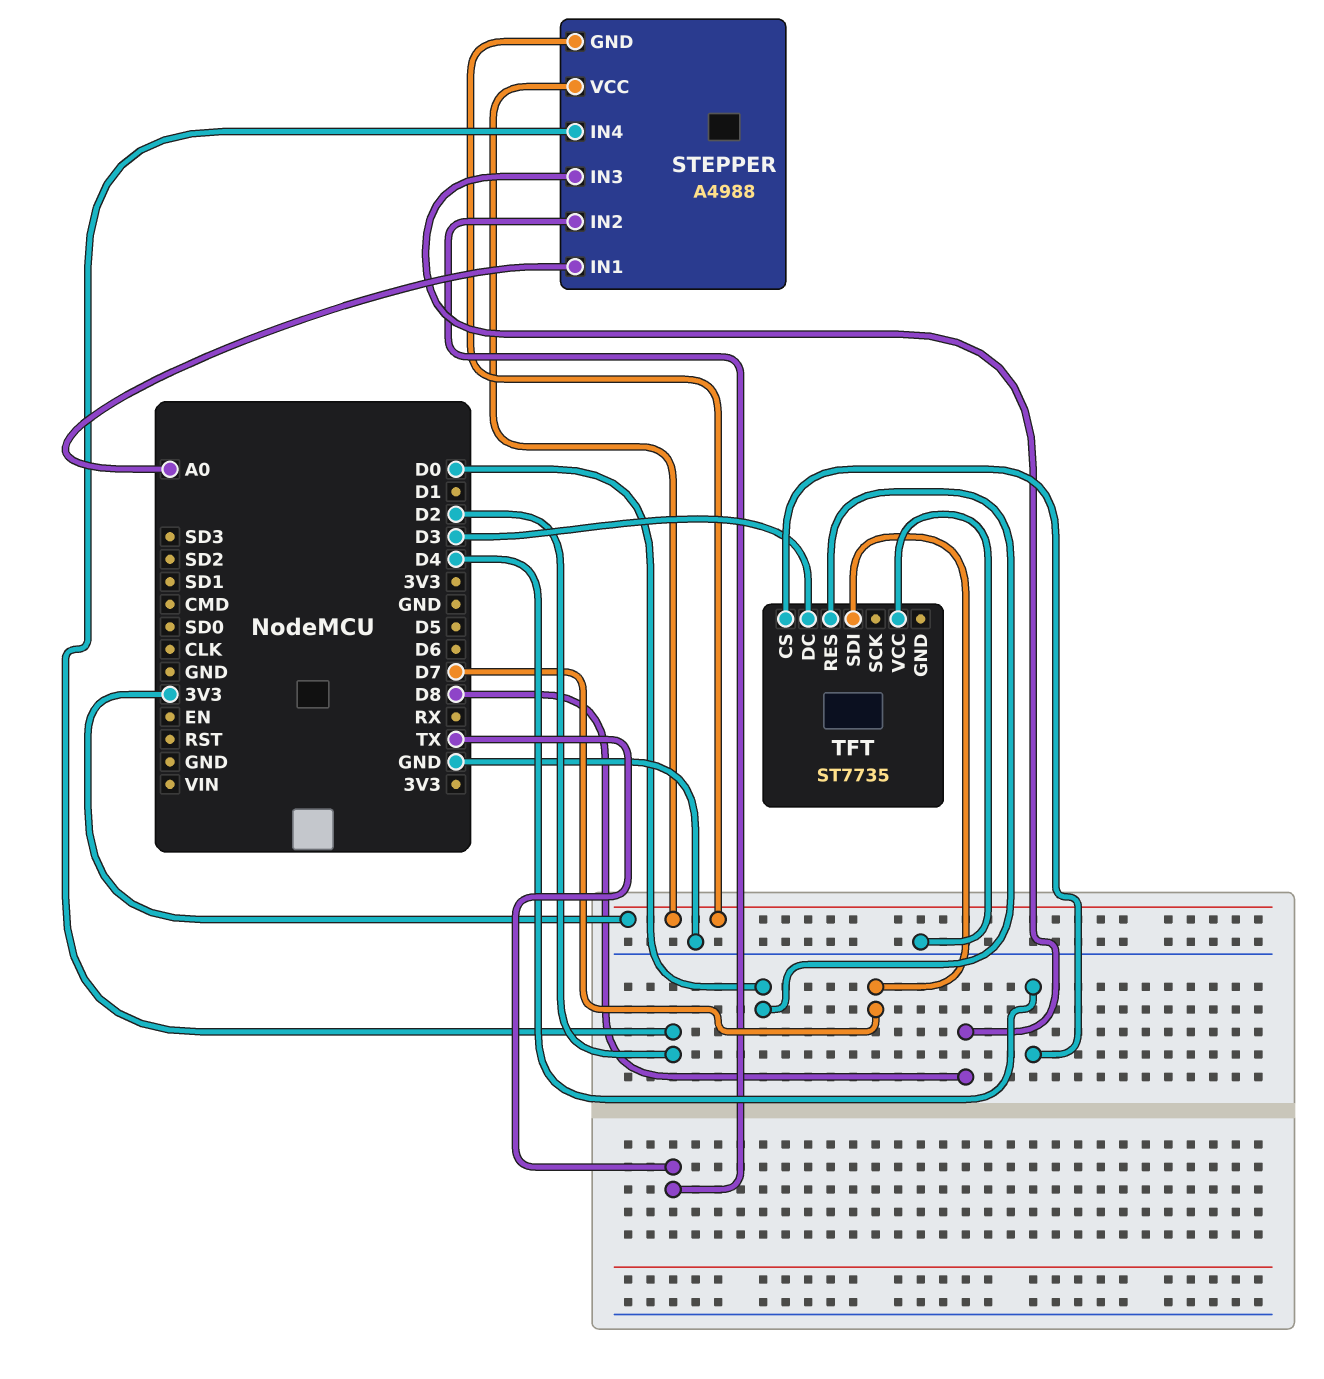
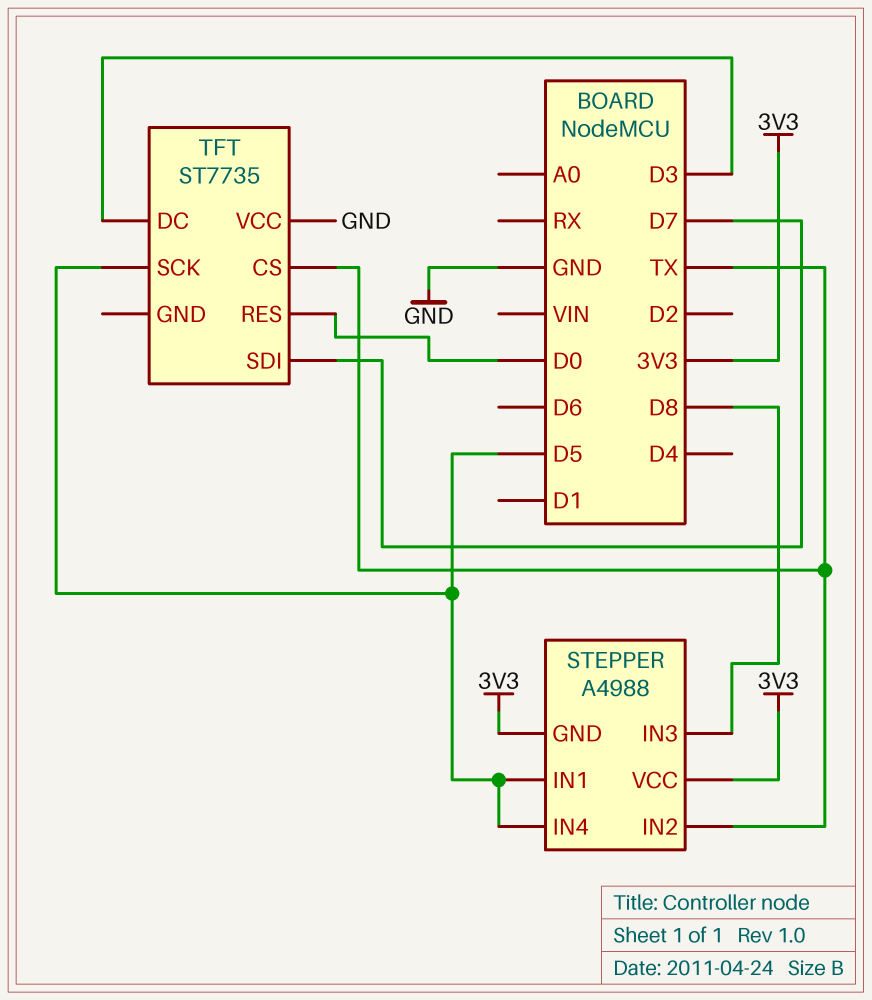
STEPPER pin IN1: A0 -> D5
STEPPER pin IN4: D2 -> D5
TFT pin CS: D4 -> TX
TFT pin SCK: none -> D5

